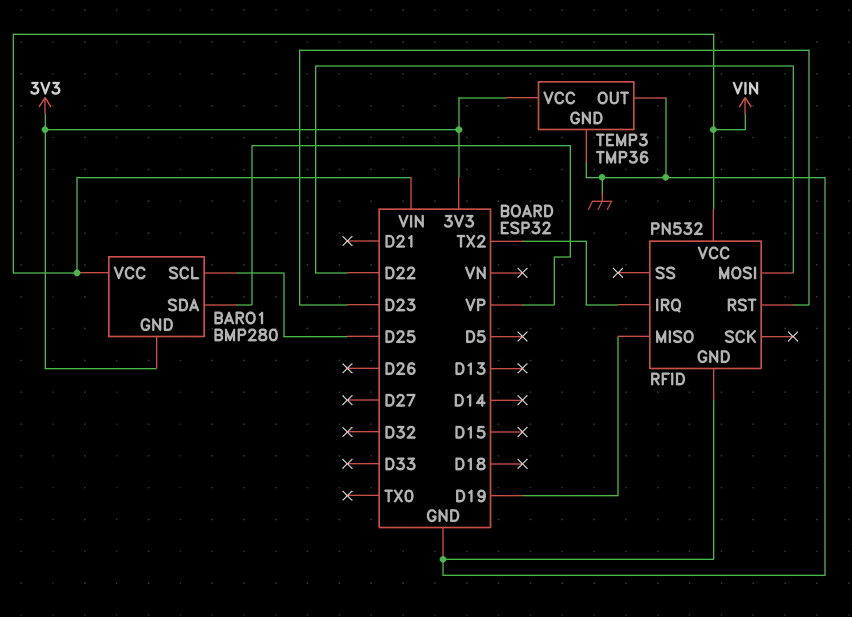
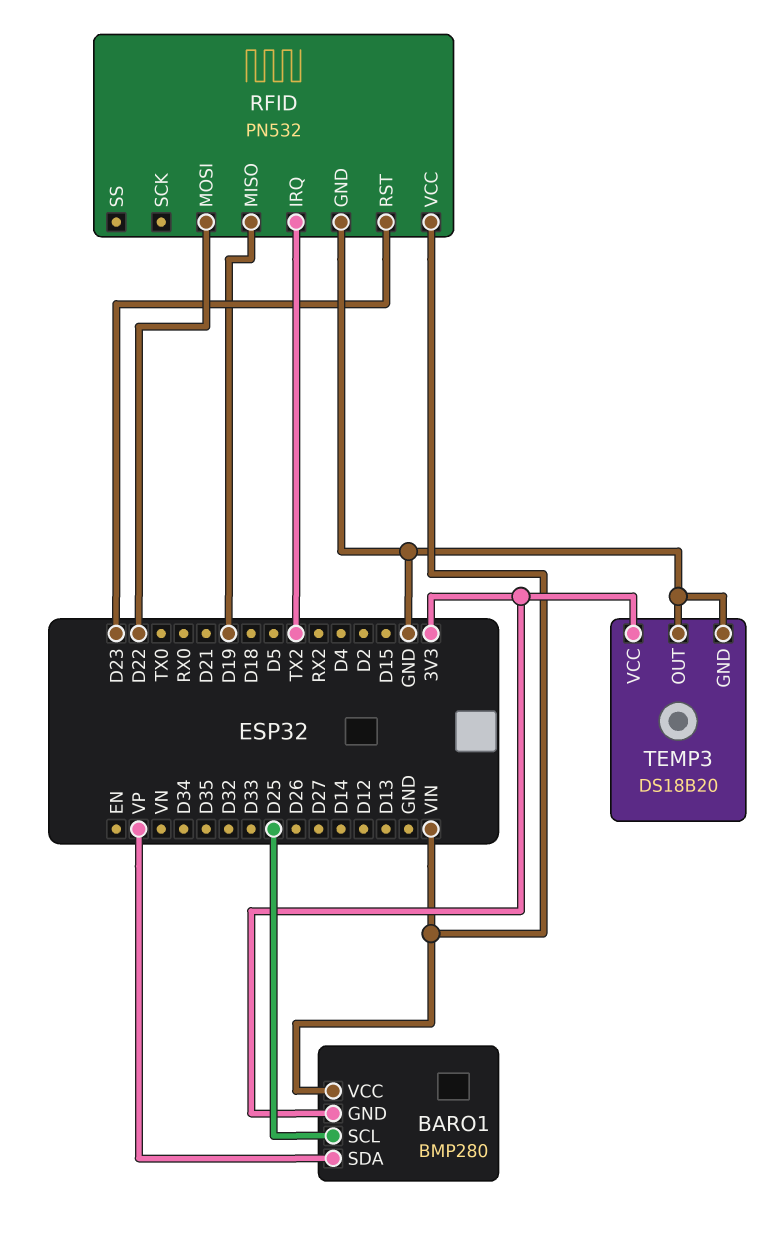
TEMP3: TMP36 -> DS18B20

